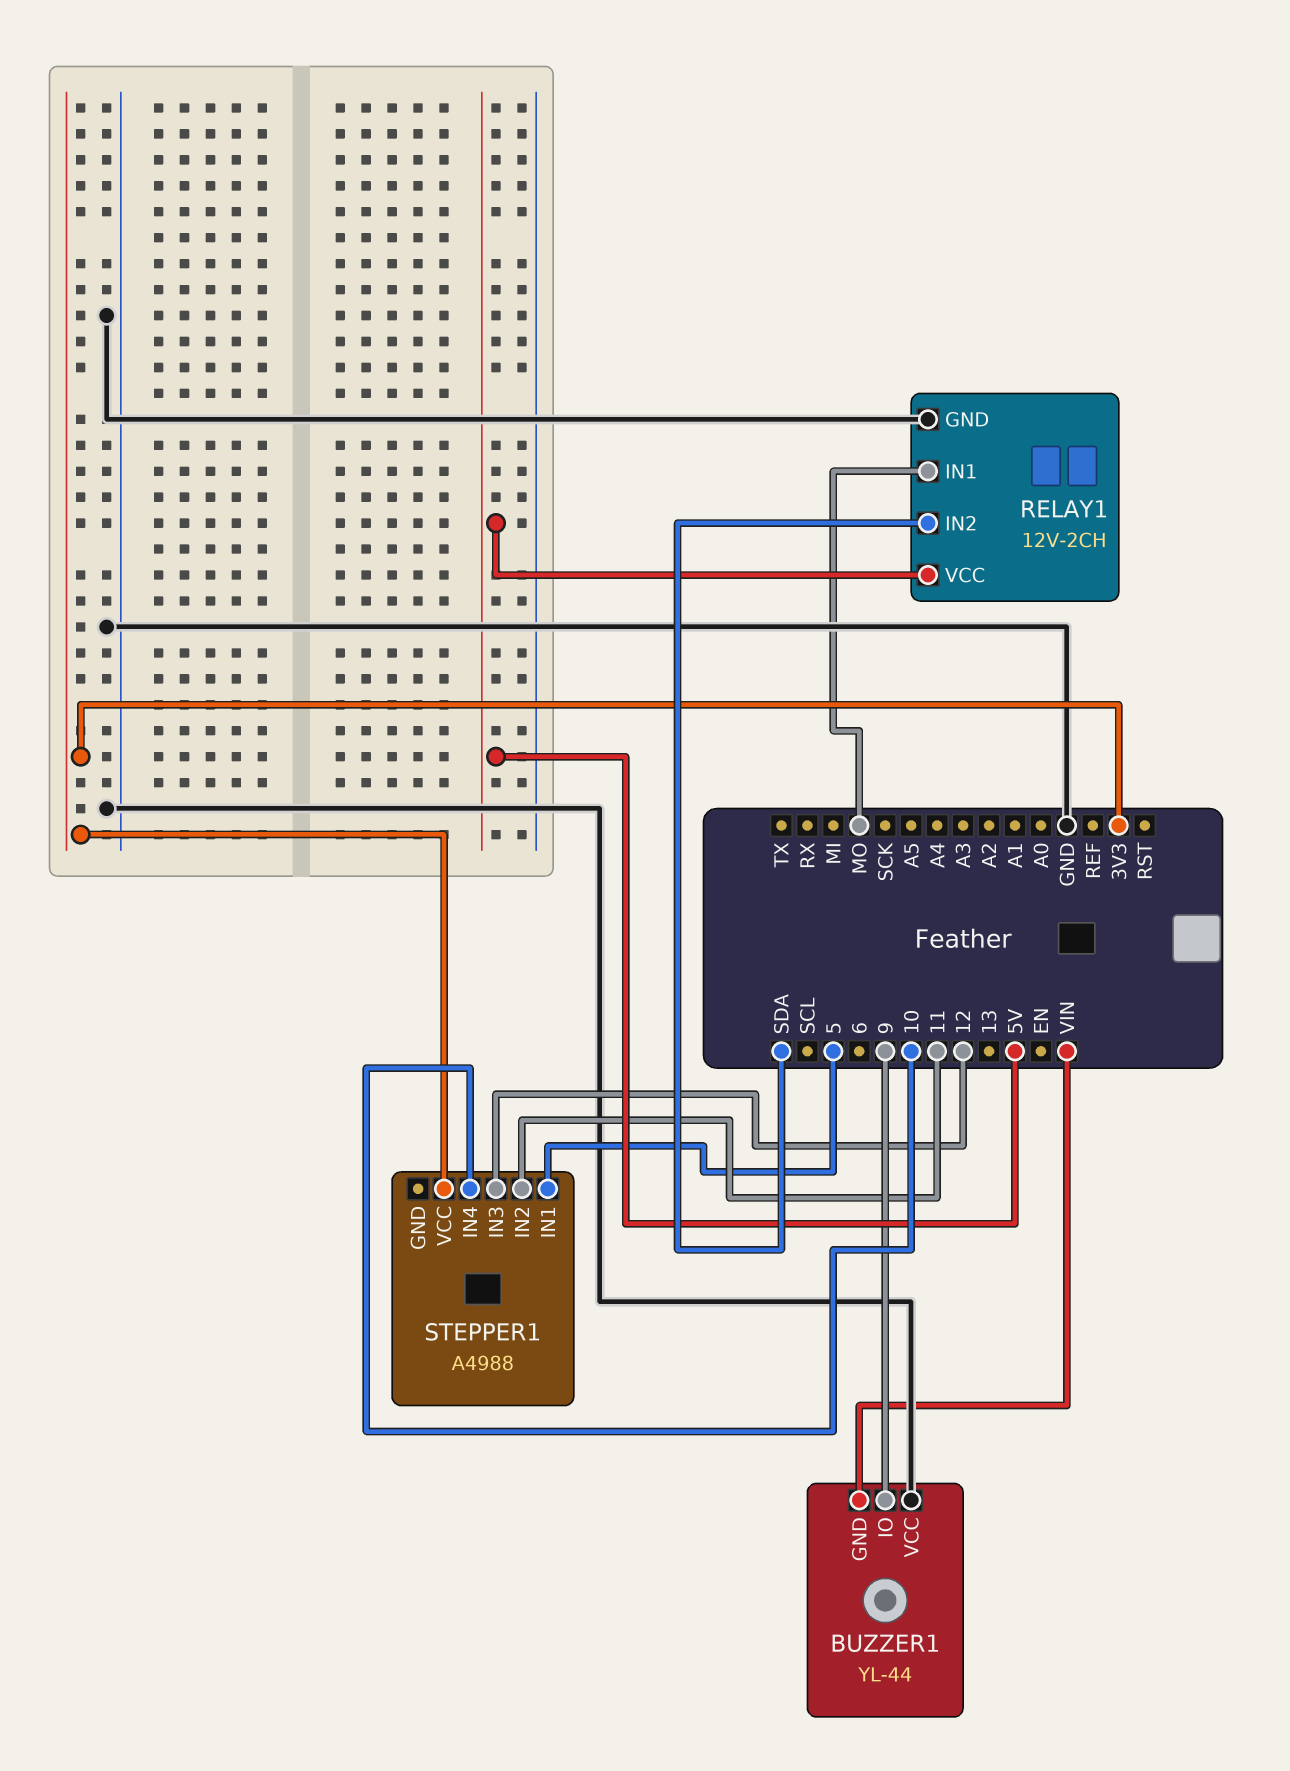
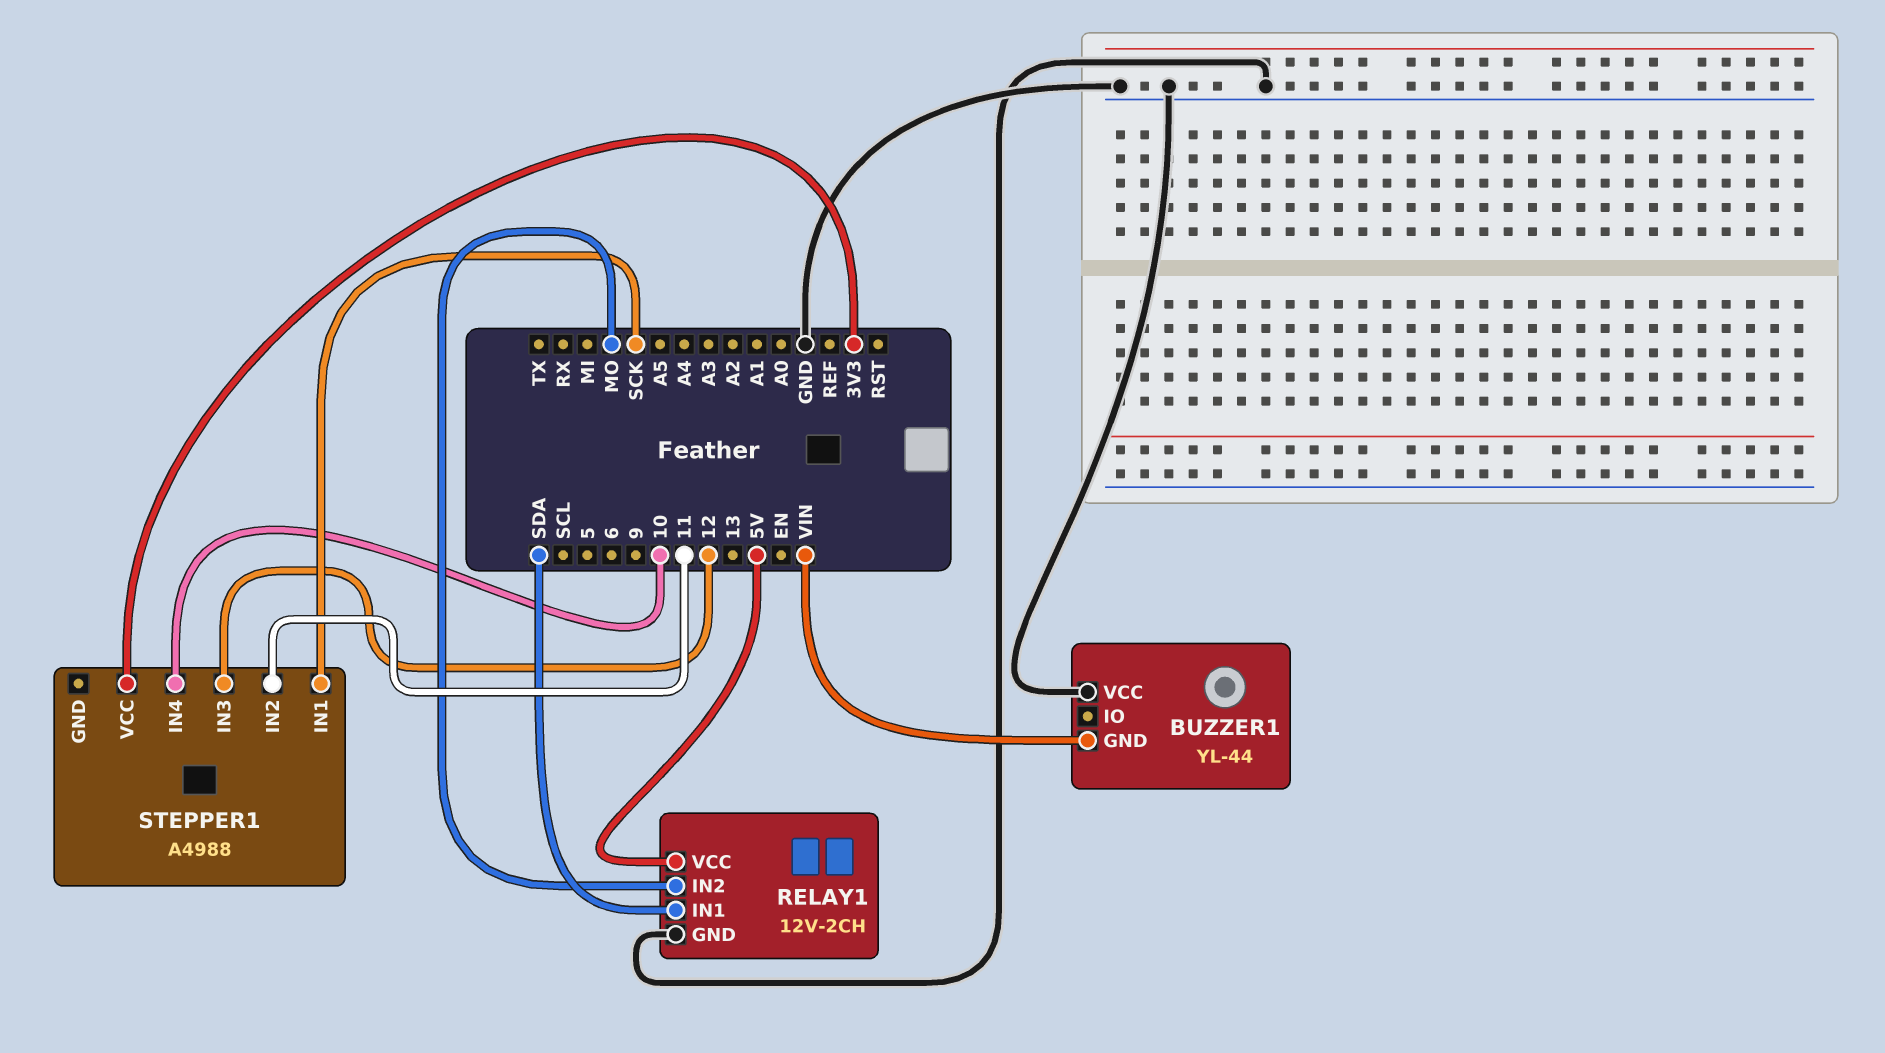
BUZZER1 pin IO: 9 -> none
RELAY1 pin IN1: MO -> SDA
RELAY1 pin IN2: SDA -> MO
STEPPER1 pin IN1: 5 -> SCK

